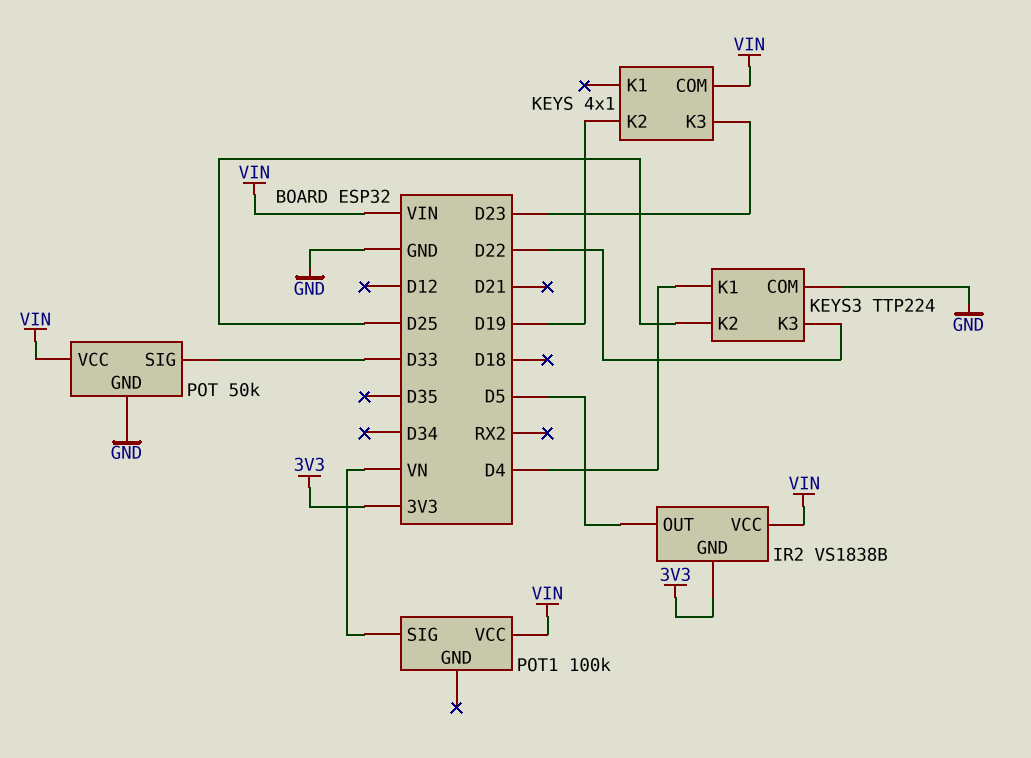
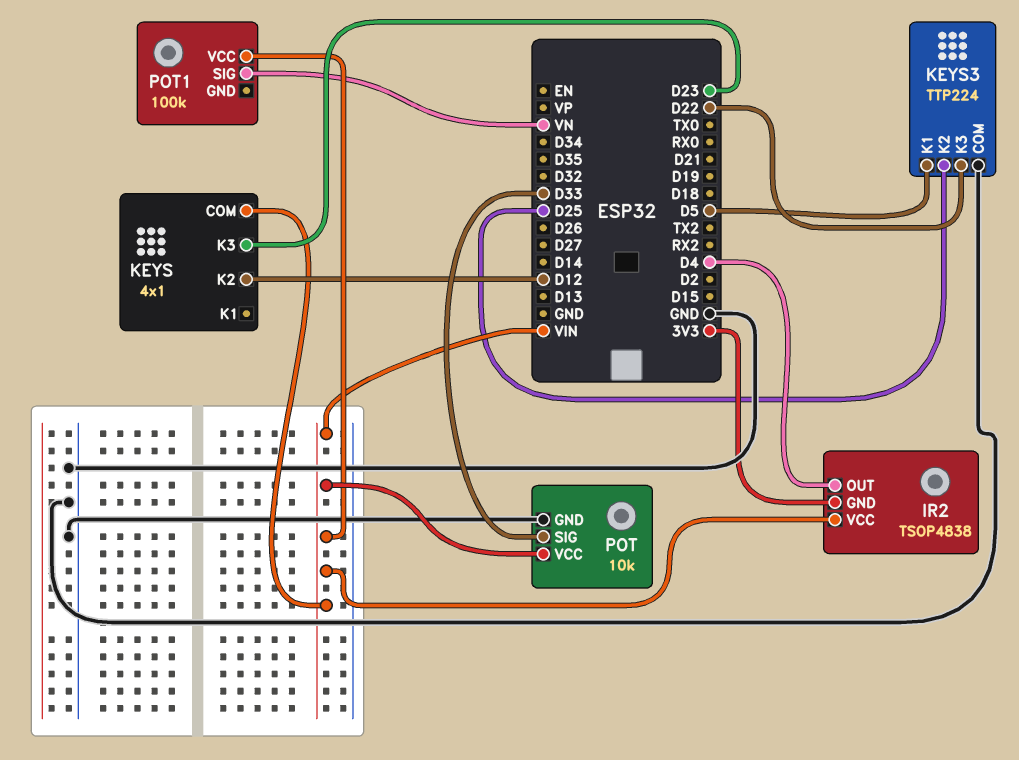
IR2: VS1838B -> TSOP4838
IR2 pin OUT: D5 -> D4
KEYS pin K2: D19 -> D12
KEYS3 pin K1: D4 -> D5
POT: 50k -> 10k

